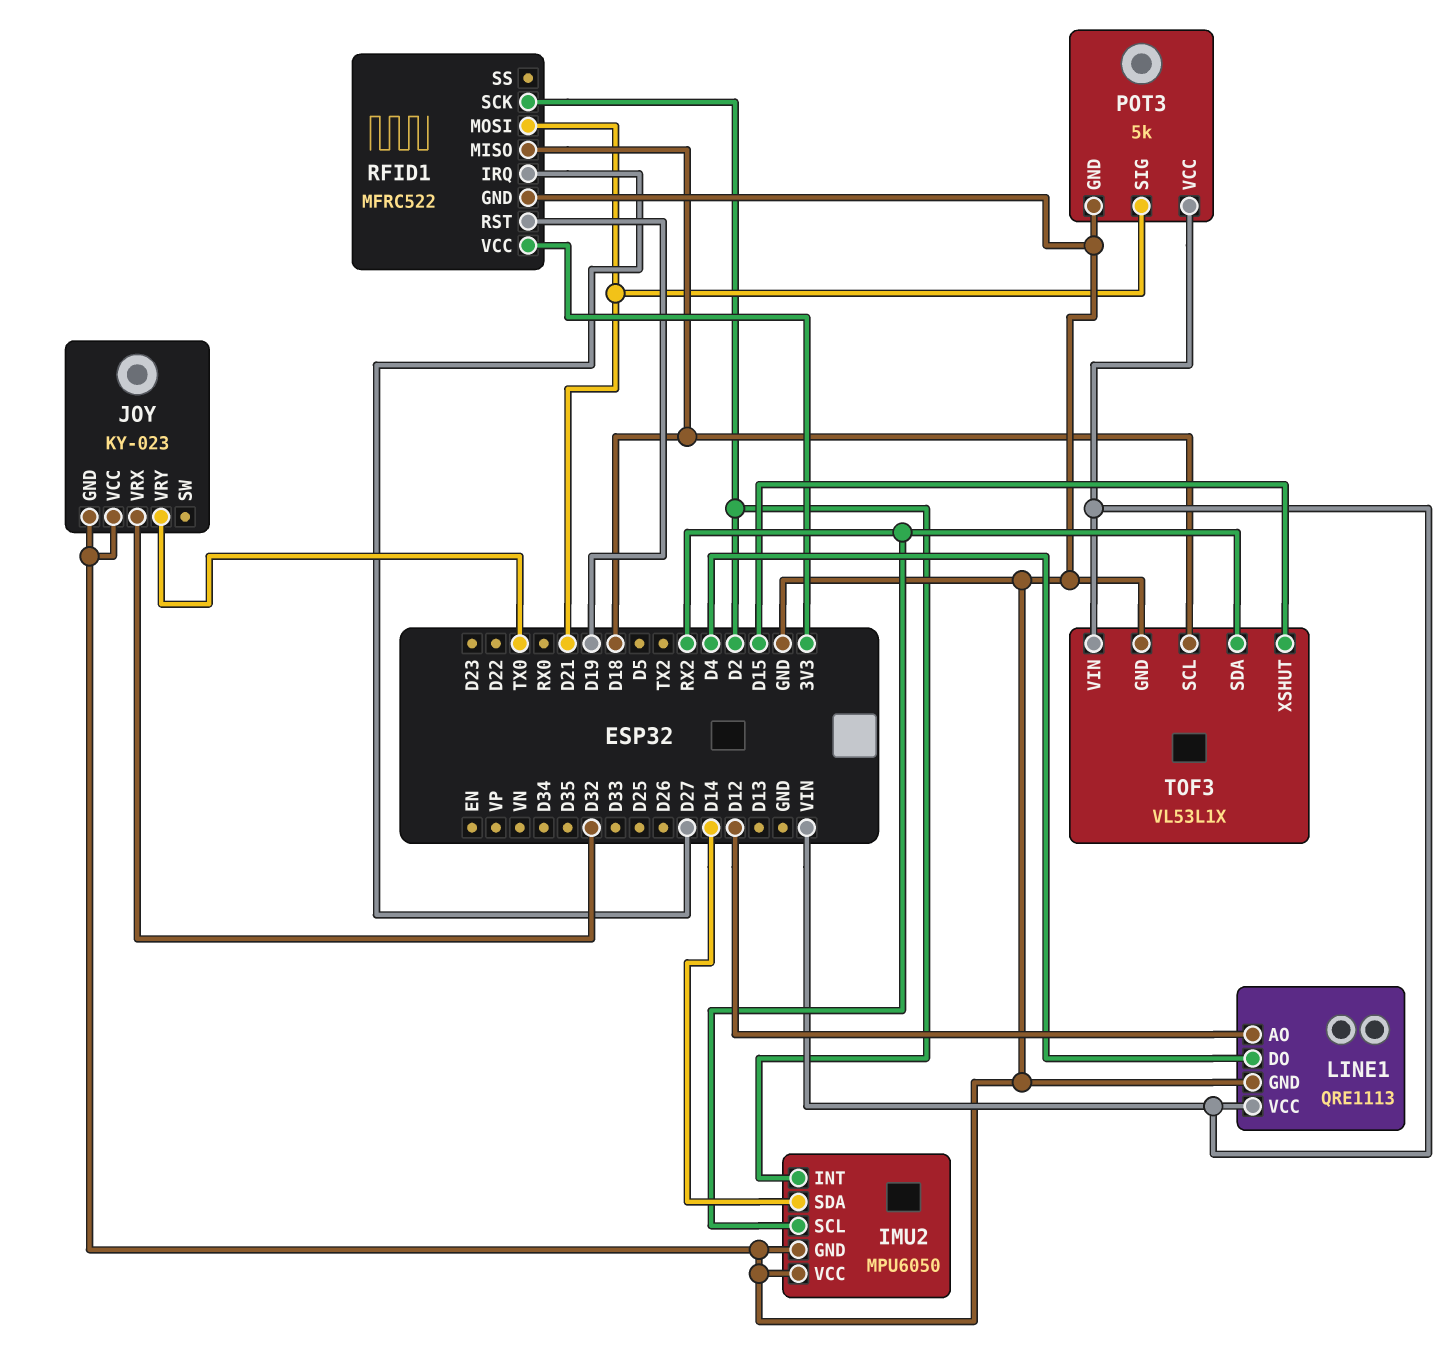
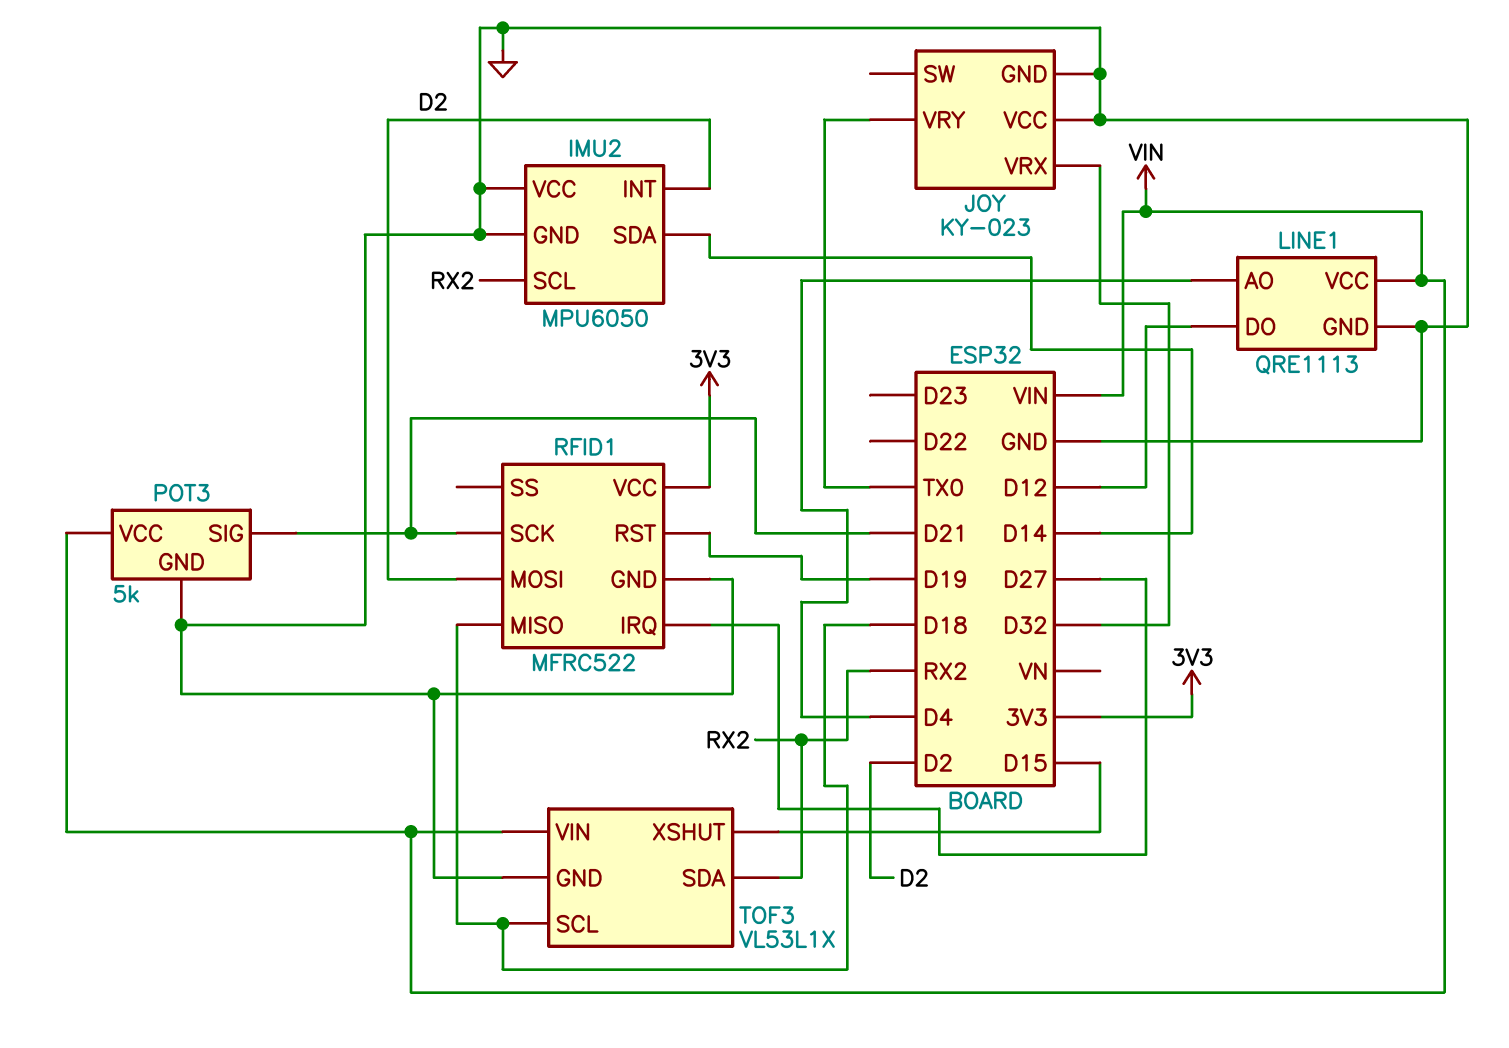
LINE1 pin AO: D12 -> D4
LINE1 pin DO: D4 -> D12
RFID1 pin MOSI: D21 -> D2
RFID1 pin SCK: D2 -> D21

